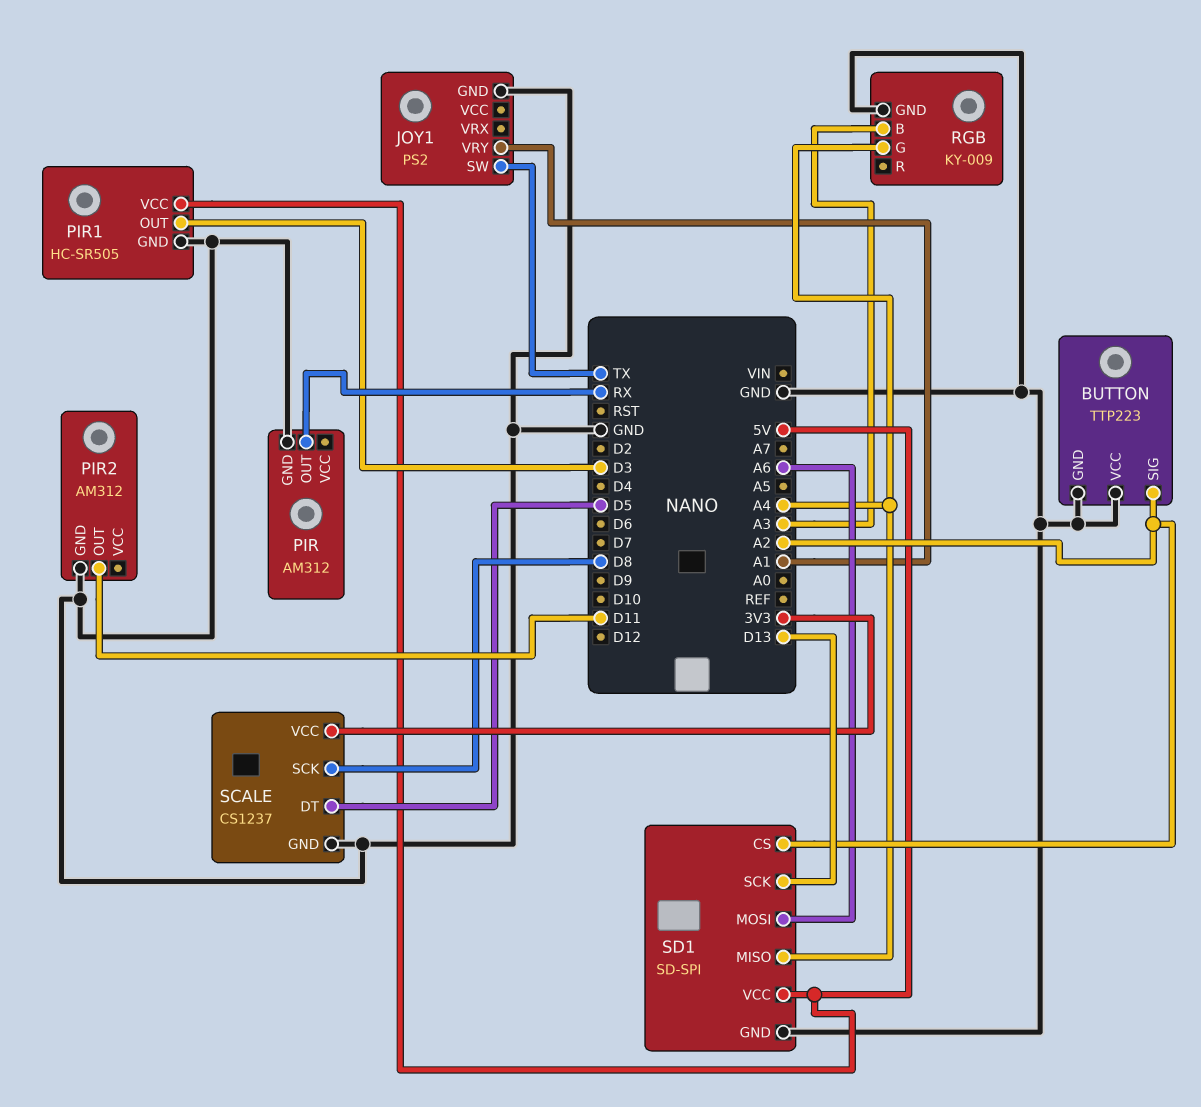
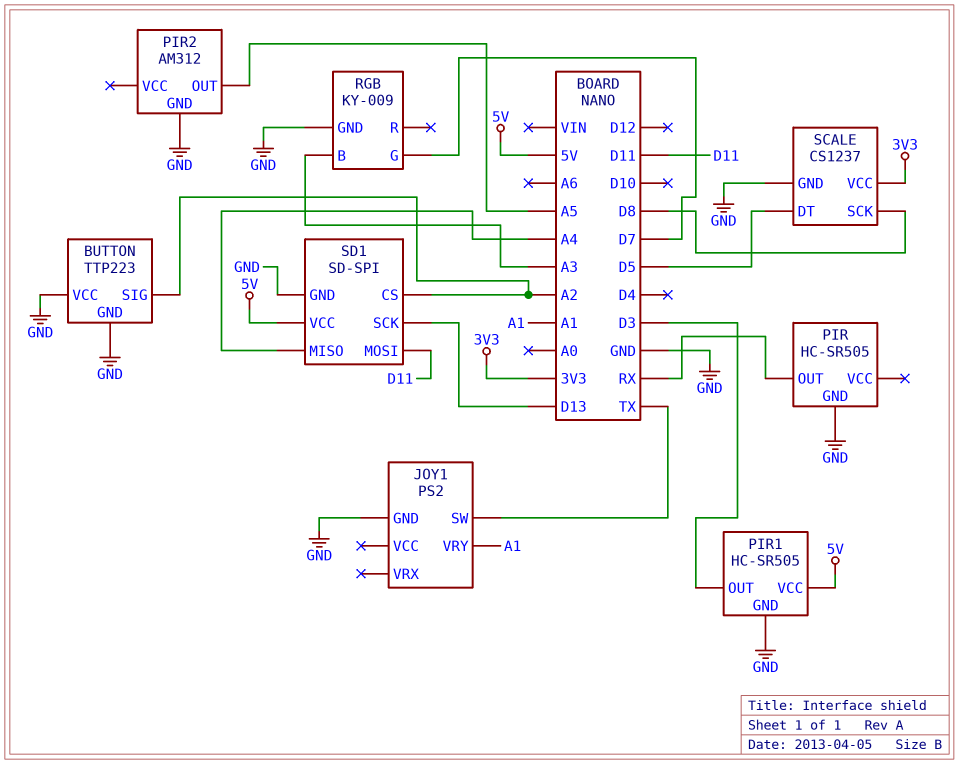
PIR: AM312 -> HC-SR505
PIR2 pin OUT: D11 -> A5
RGB pin G: A4 -> D7
SD1 pin MOSI: A6 -> D11

